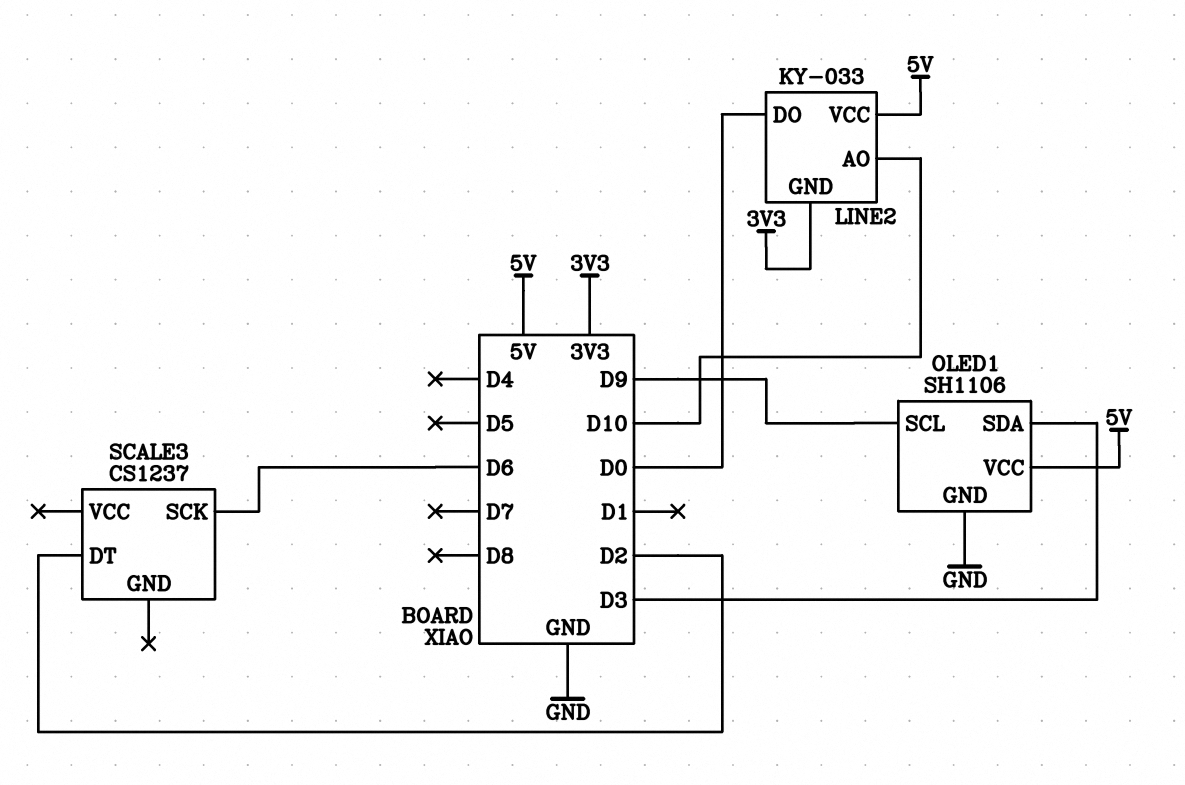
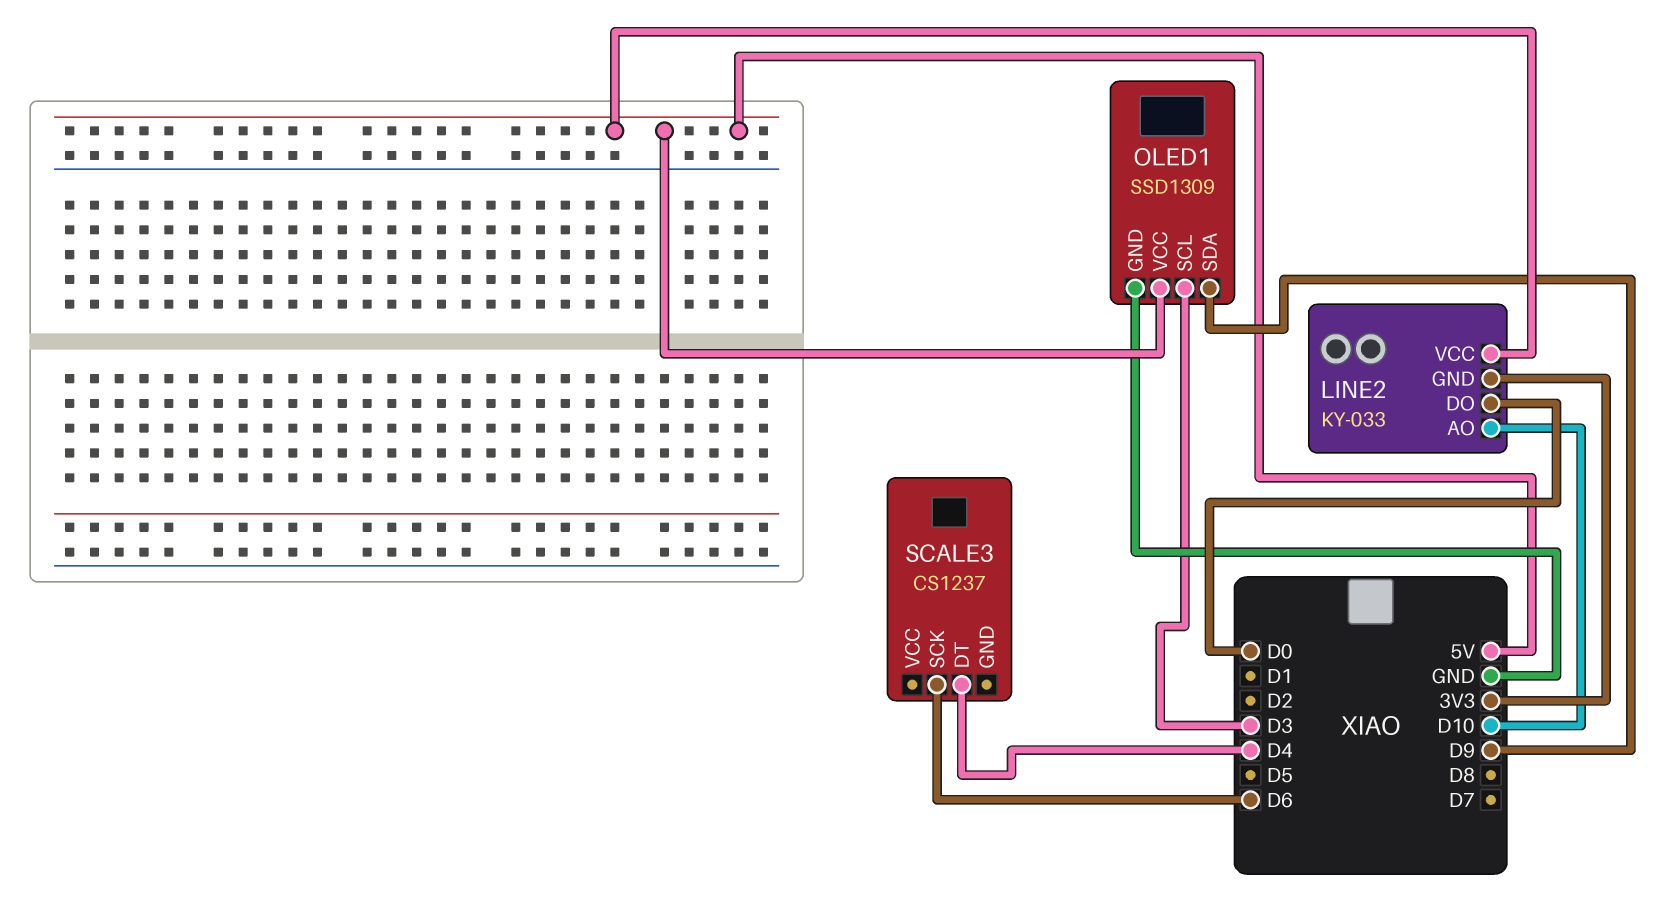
OLED1: SH1106 -> SSD1309
OLED1 pin SCL: D9 -> D3
OLED1 pin SDA: D3 -> D9
SCALE3 pin DT: D2 -> D4

